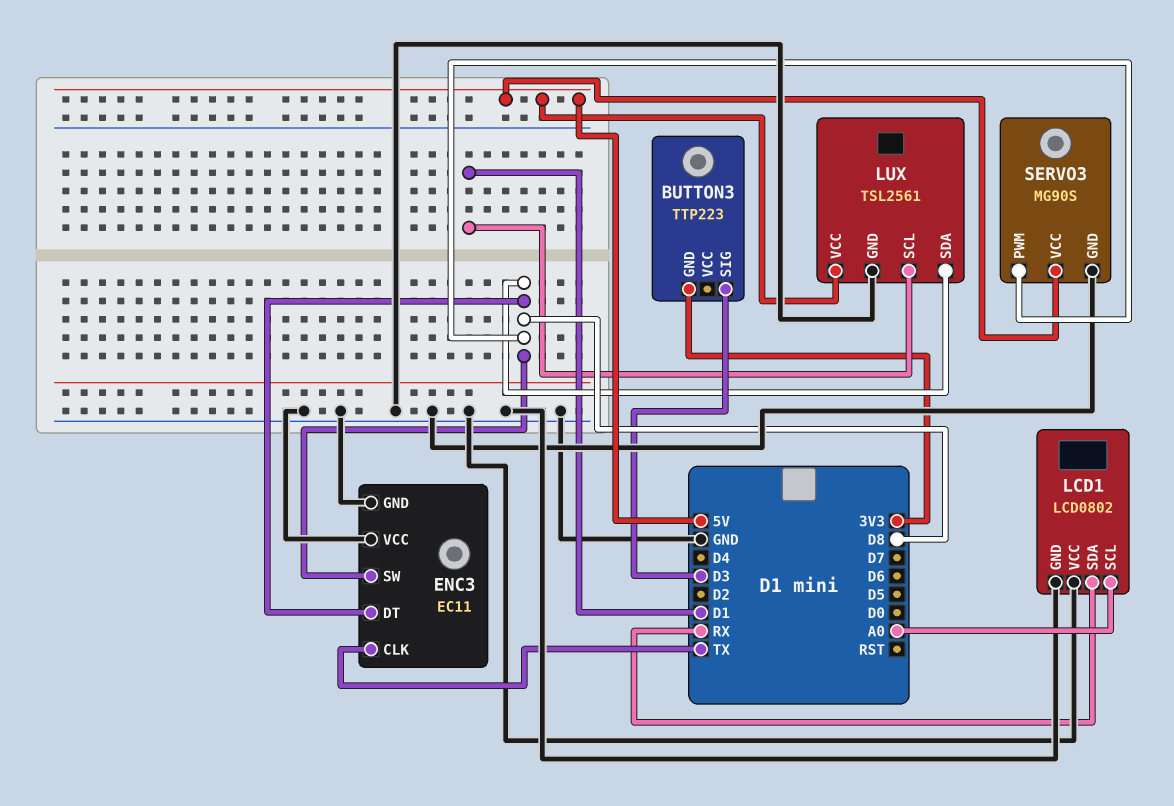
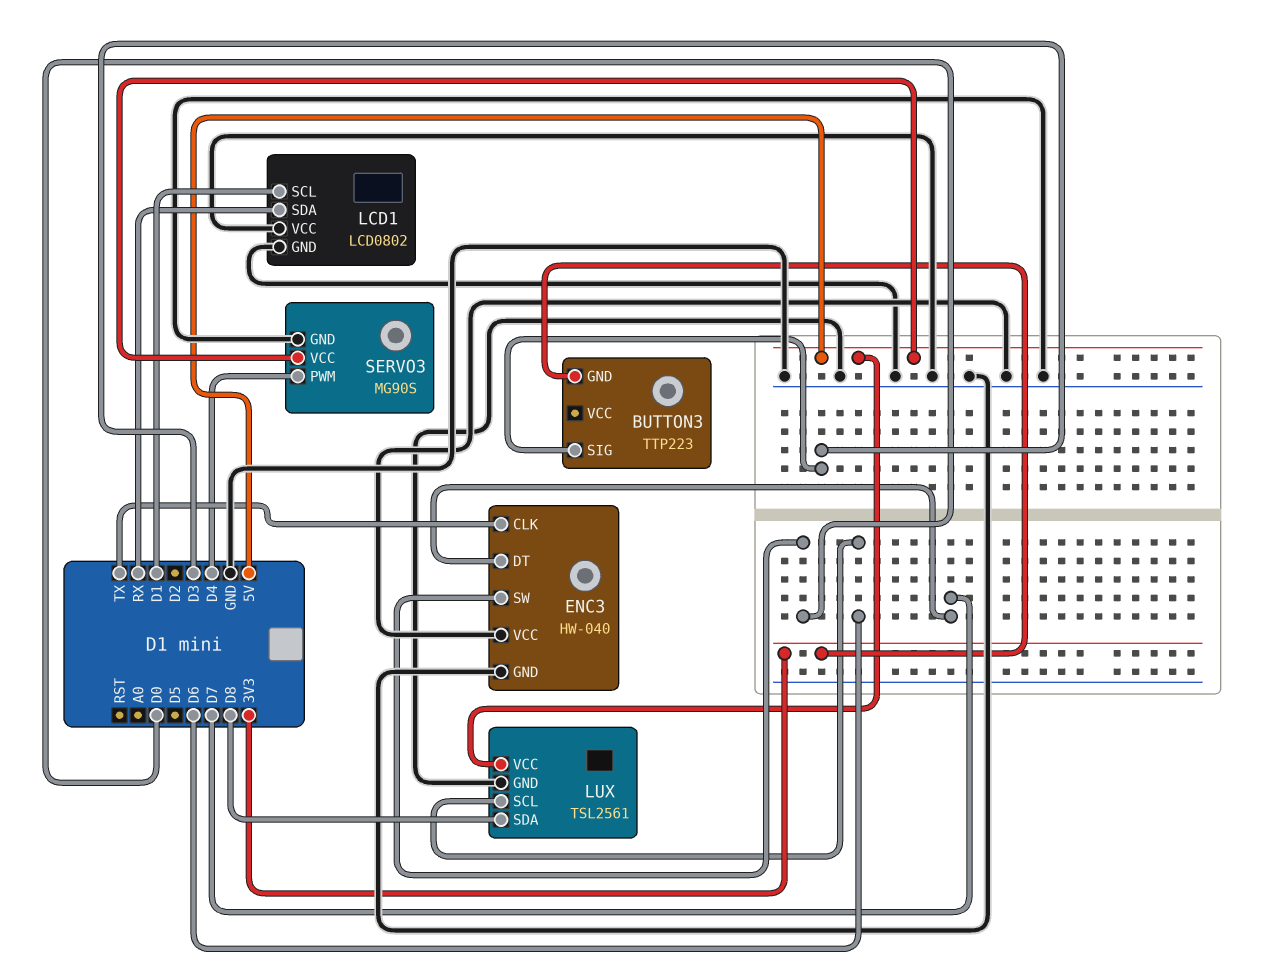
ENC3: EC11 -> HW-040
ENC3 pin DT: D8 -> D7
ENC3 pin SW: D8 -> D0
LCD1 pin SCL: A0 -> D1
LUX pin SCL: D1 -> D6
SERVO3 pin PWM: D8 -> D4

